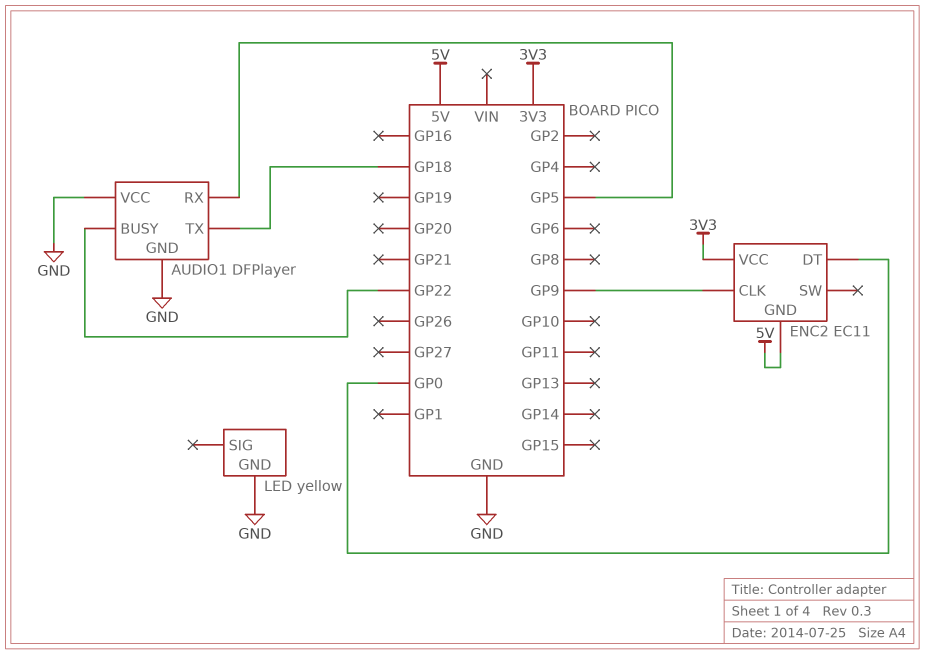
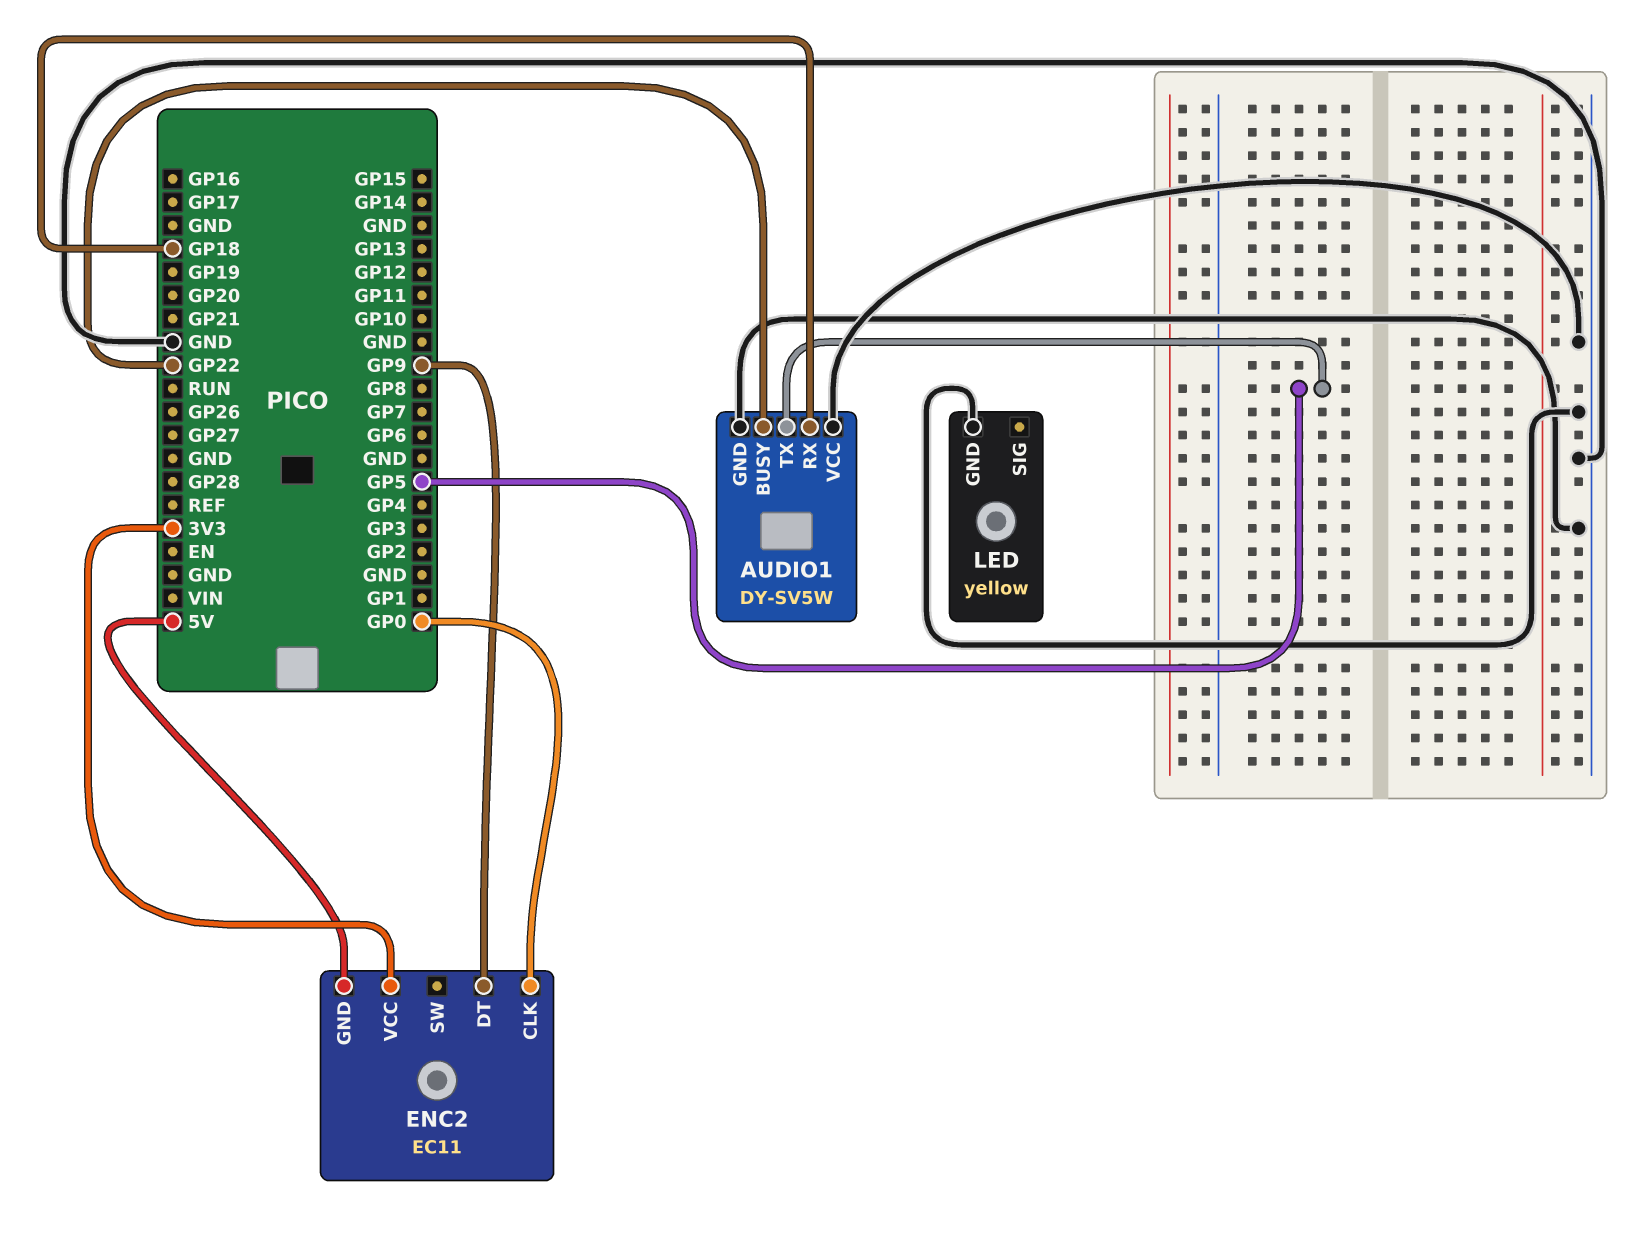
AUDIO1: DFPlayer -> DY-SV5W
AUDIO1 pin RX: GP5 -> GP18
AUDIO1 pin TX: GP18 -> GP5
ENC2 pin CLK: GP9 -> GP0
ENC2 pin DT: GP0 -> GP9

